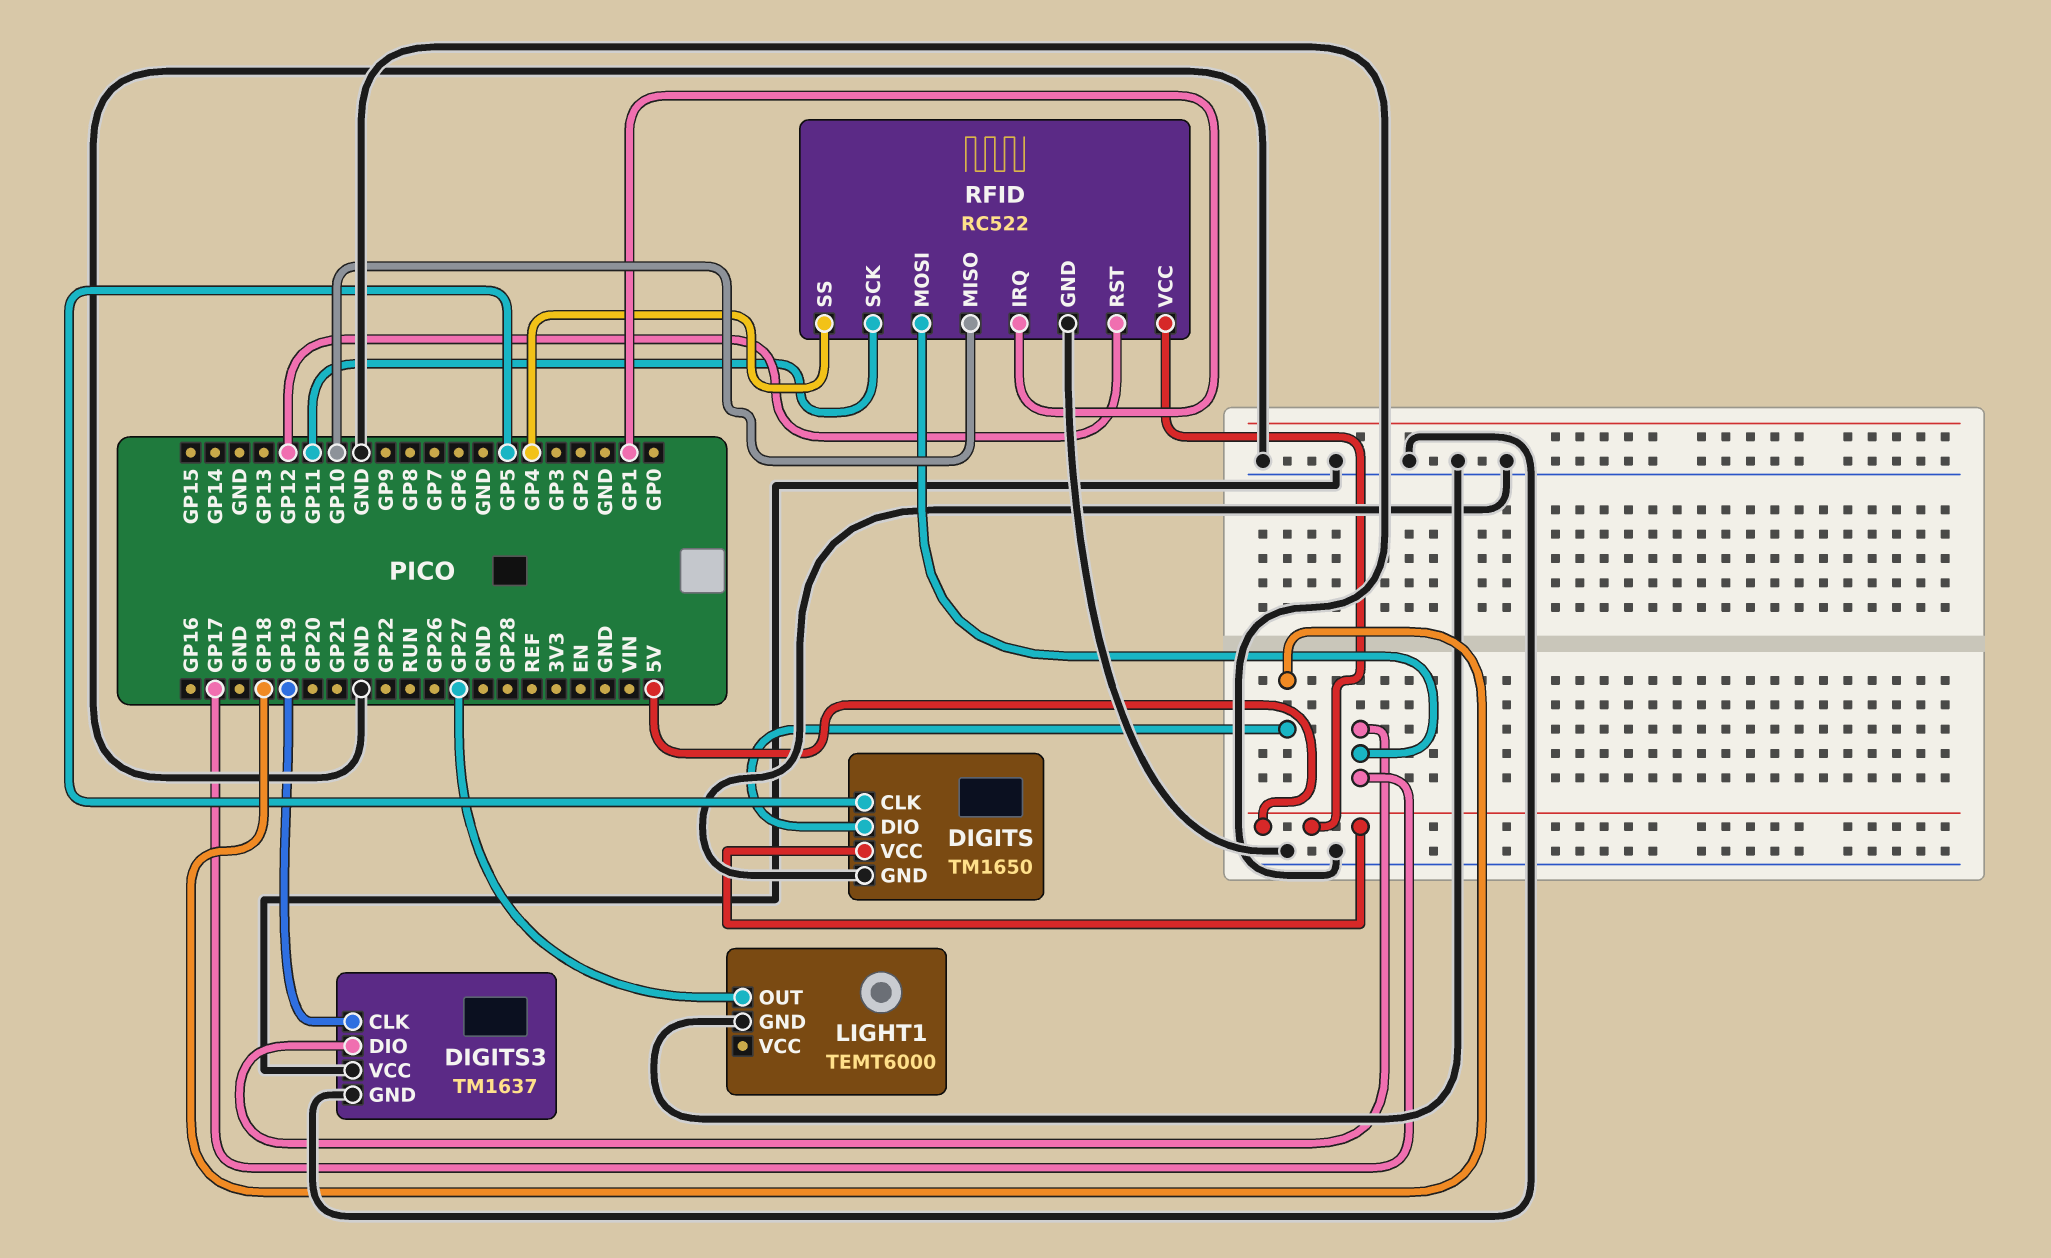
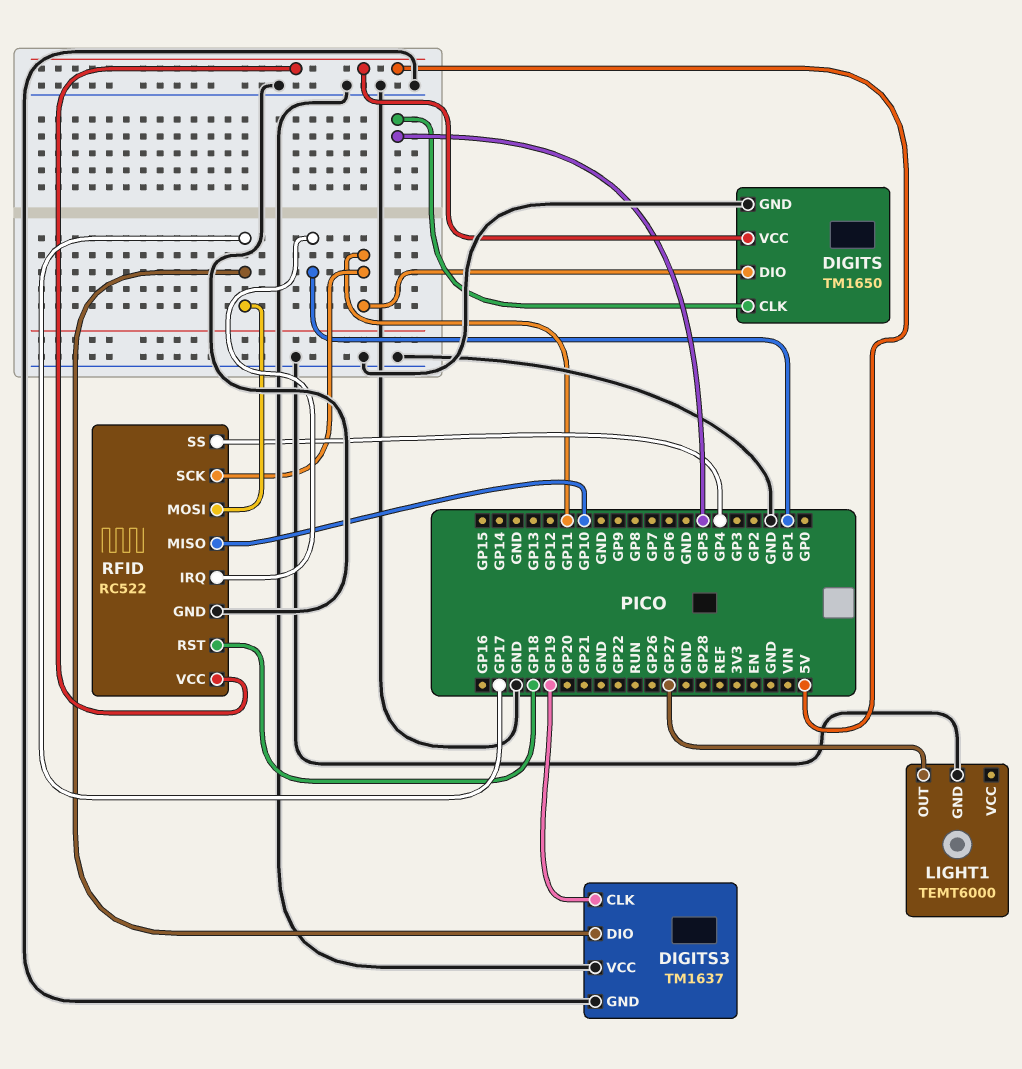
DIGITS pin DIO: GP18 -> GP11
RFID pin RST: GP12 -> GP18

